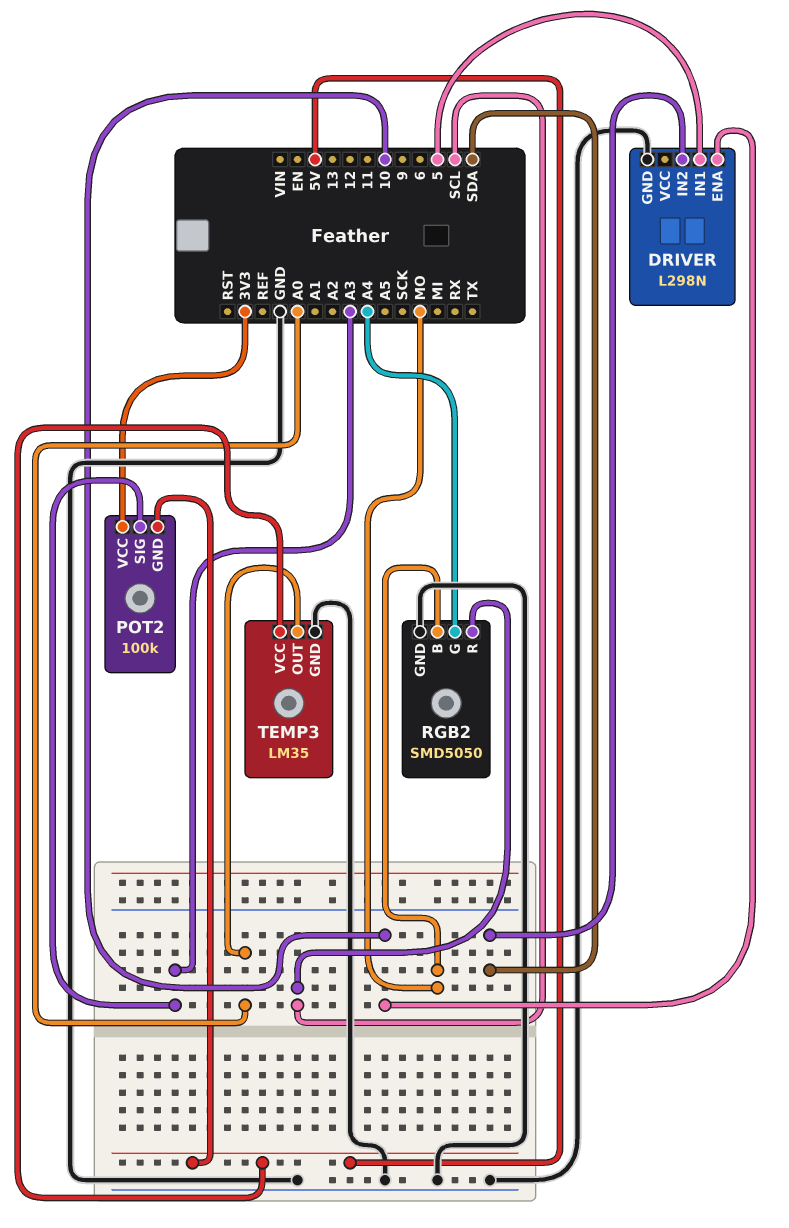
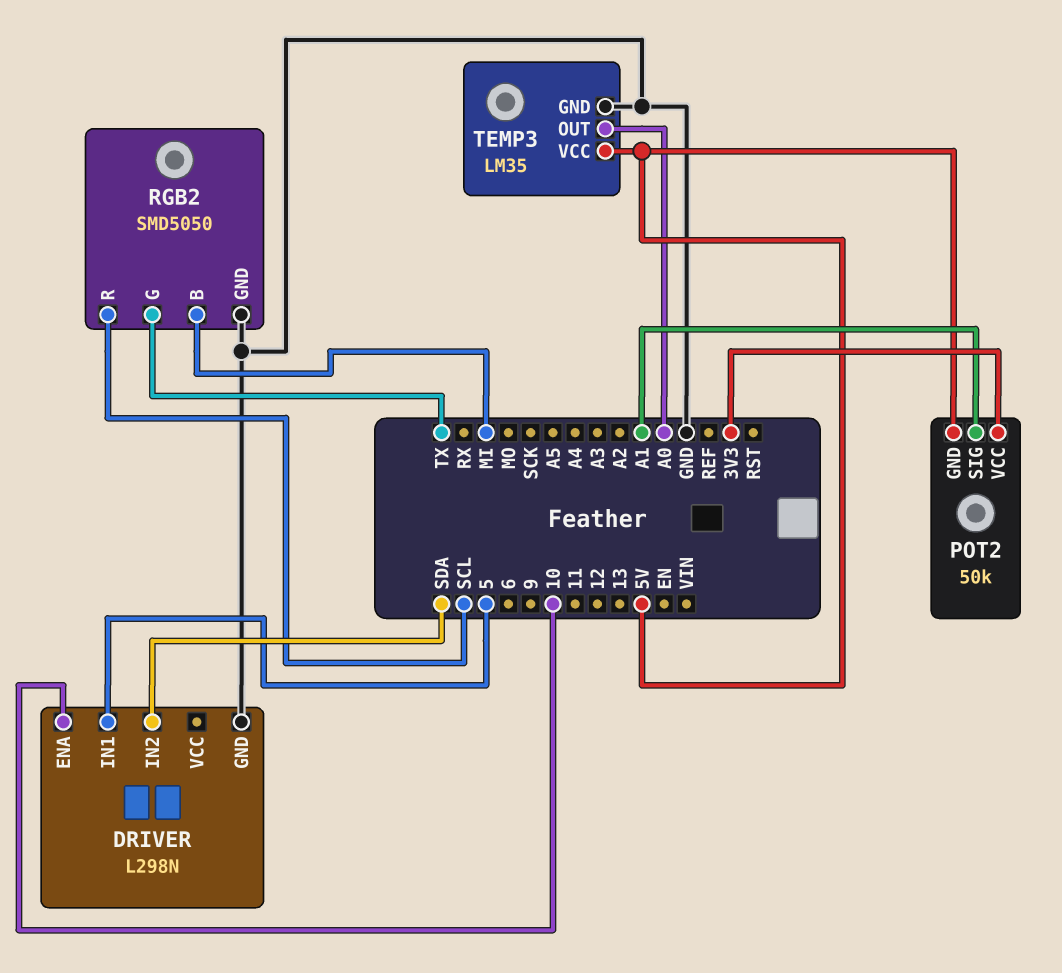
POT2: 100k -> 50k
POT2 pin SIG: A3 -> A1
RGB2 pin B: MO -> MI
RGB2 pin G: A4 -> TX

